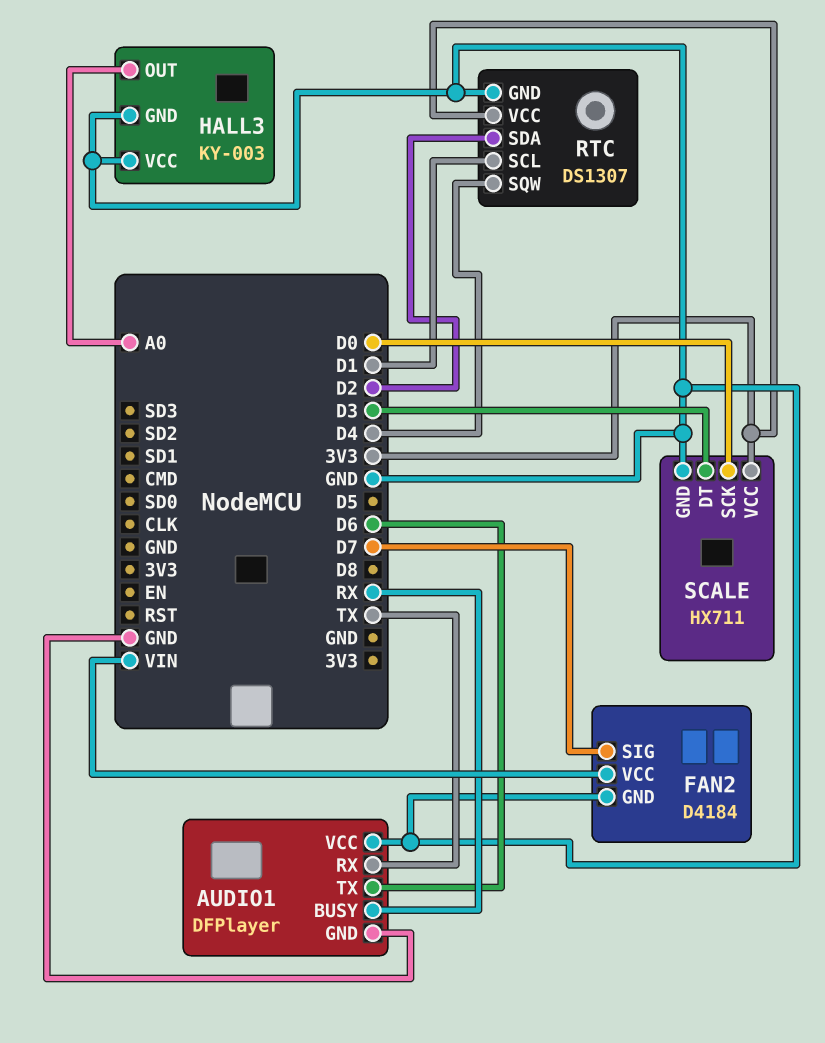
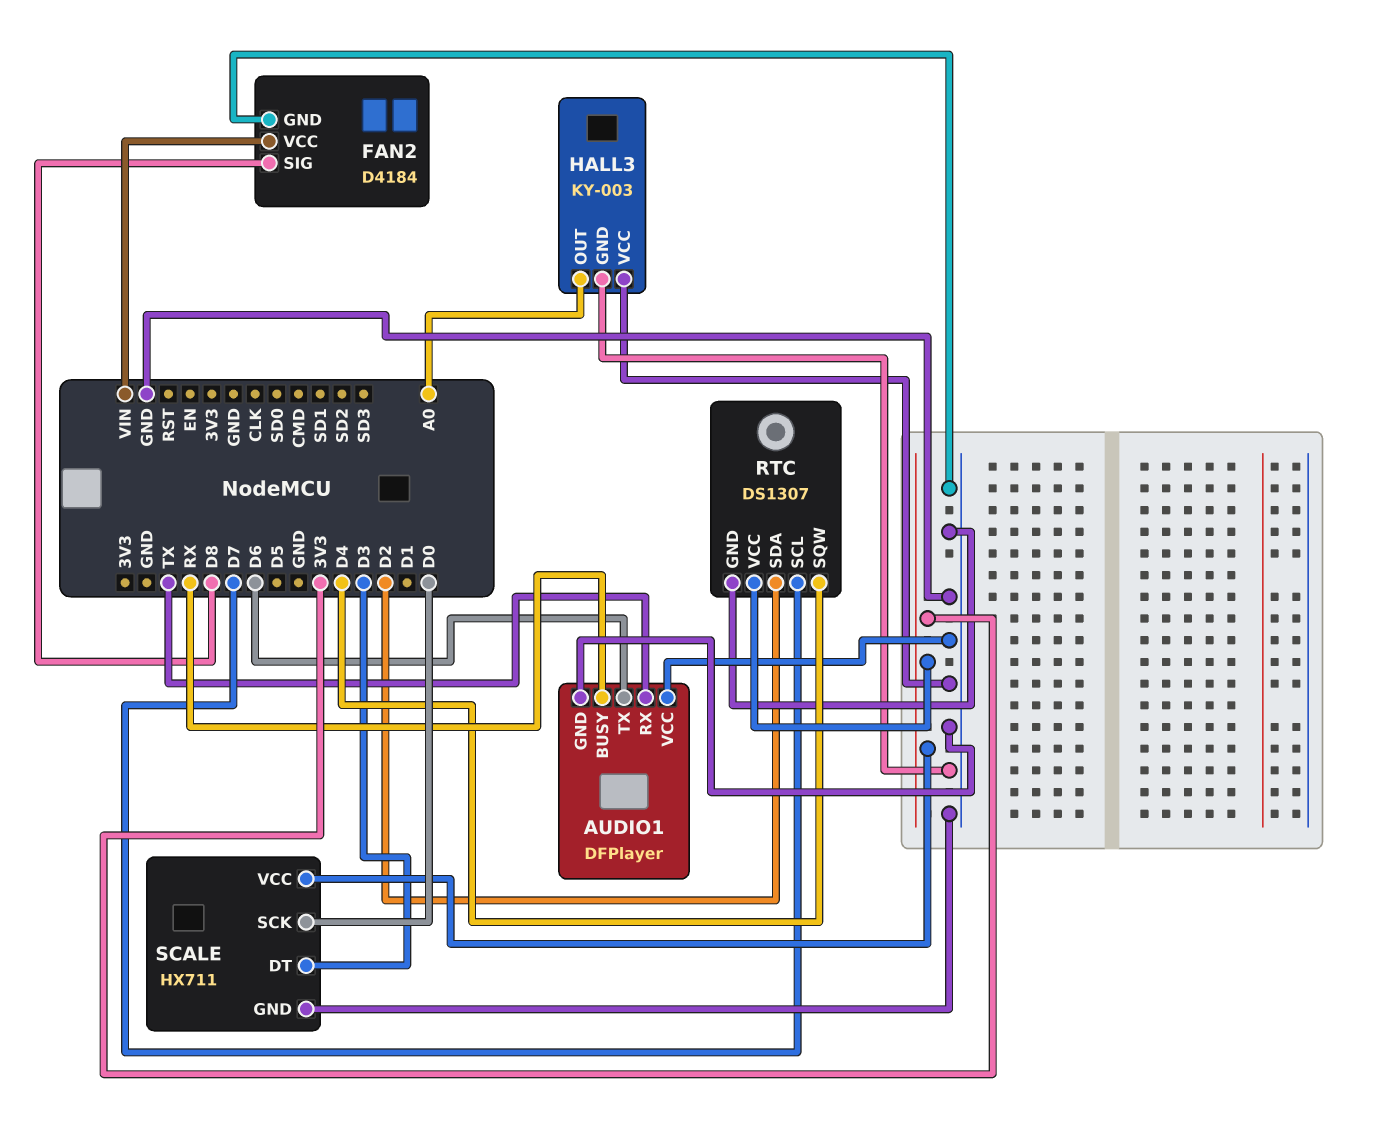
FAN2 pin SIG: D7 -> D8
RTC pin SCL: D1 -> D7

